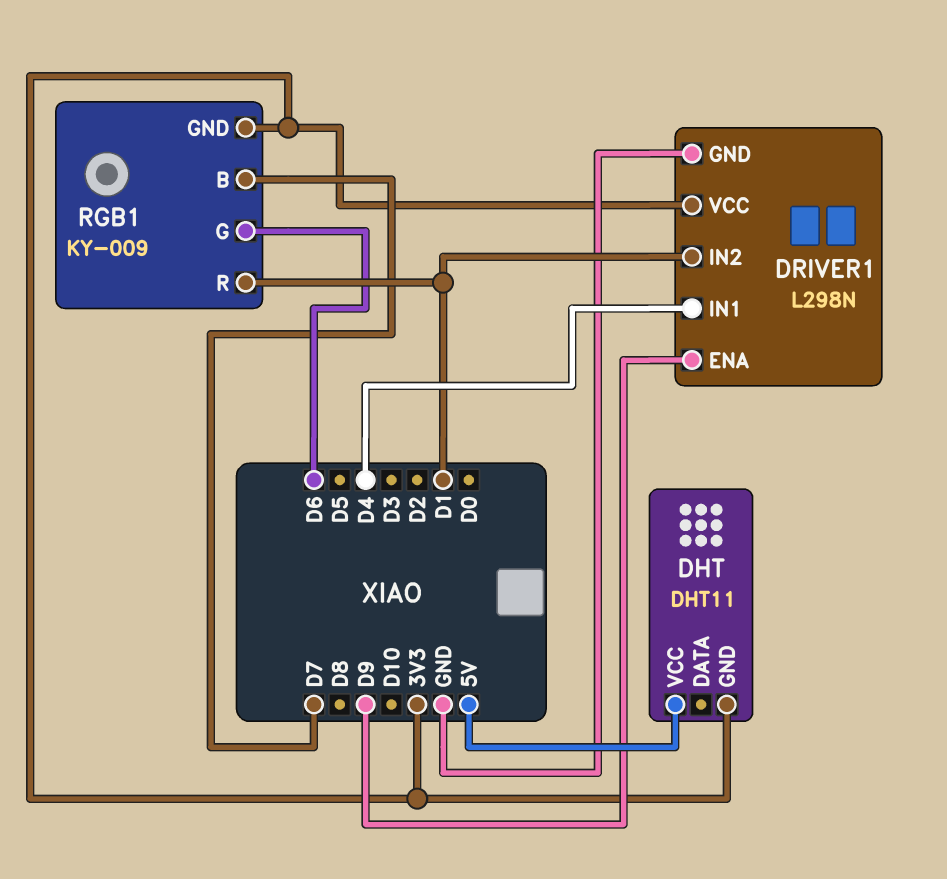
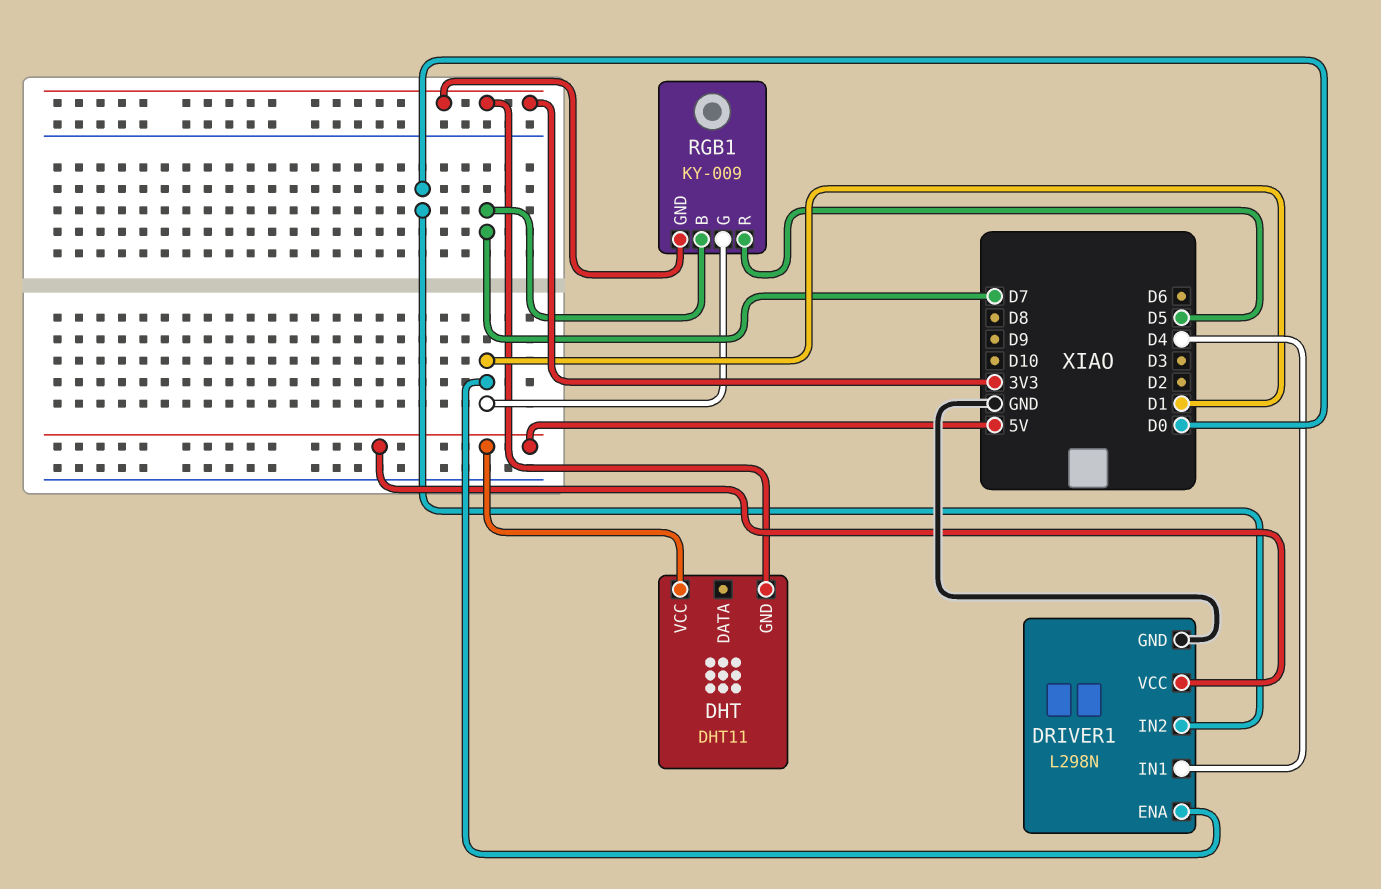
DRIVER1 pin ENA: D9 -> D1
DRIVER1 pin IN2: D1 -> D0
DRIVER1 pin VCC: 3V3 -> 5V
RGB1 pin G: D6 -> D1
RGB1 pin R: D1 -> D5

